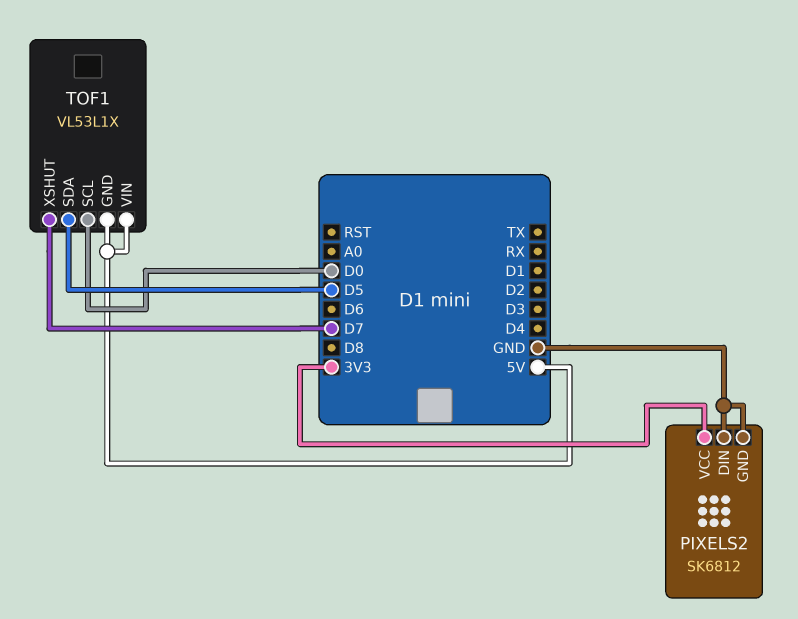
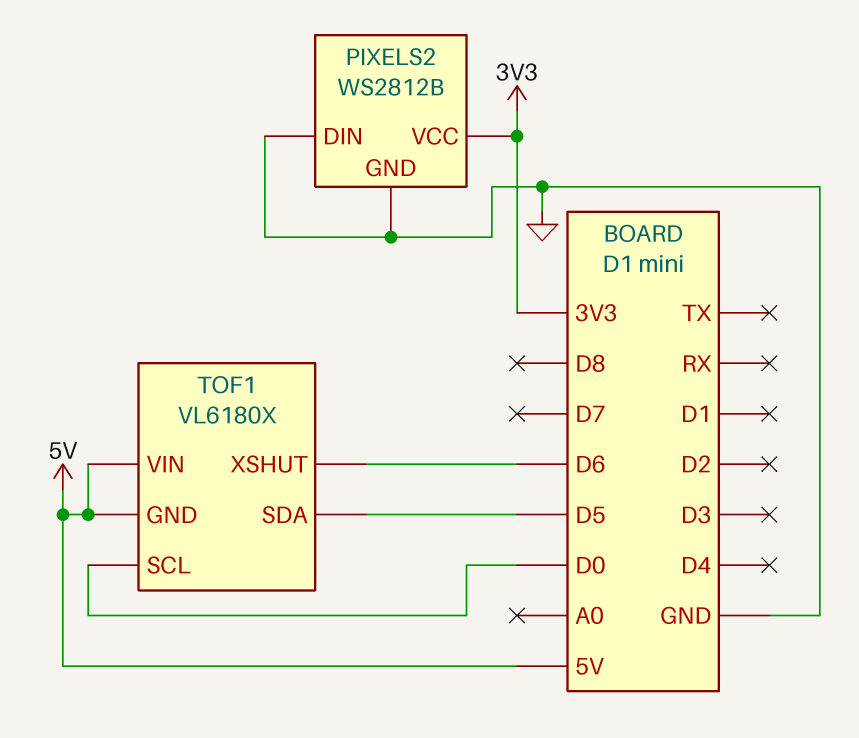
PIXELS2: SK6812 -> WS2812B
TOF1: VL53L1X -> VL6180X
TOF1 pin XSHUT: D7 -> D6

